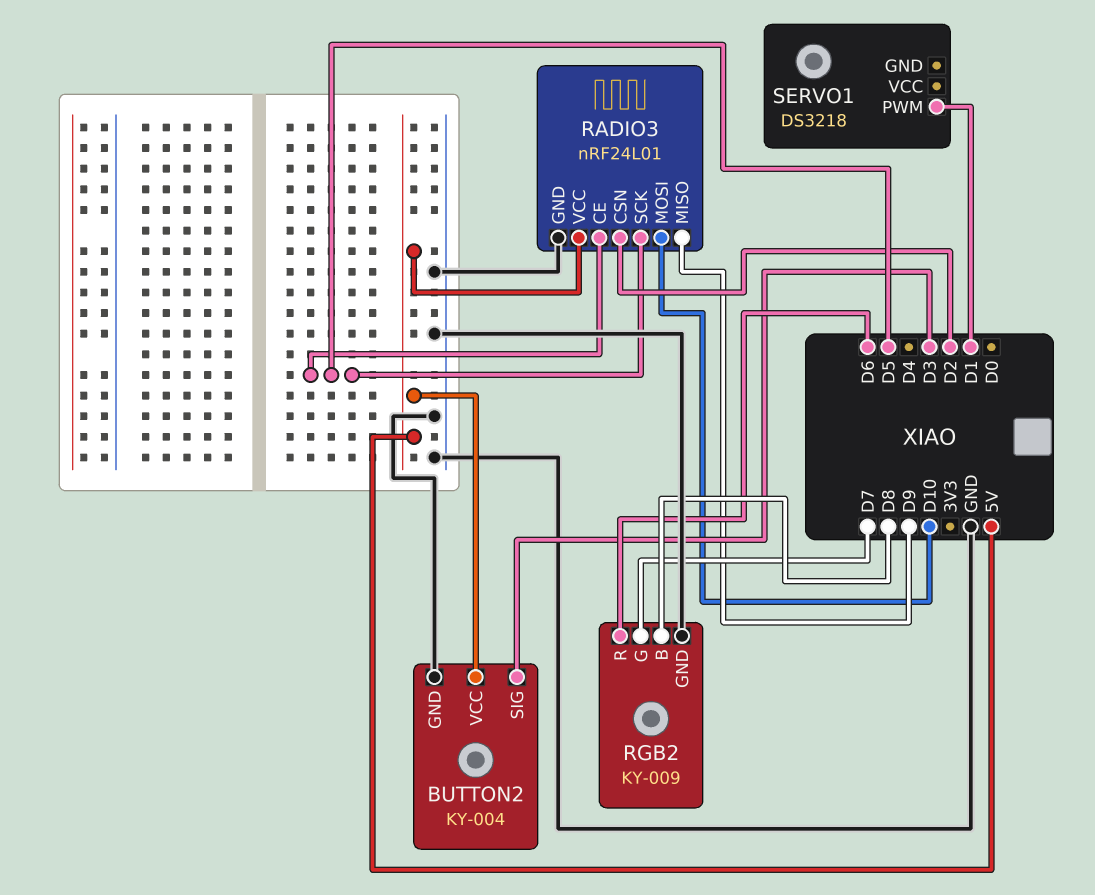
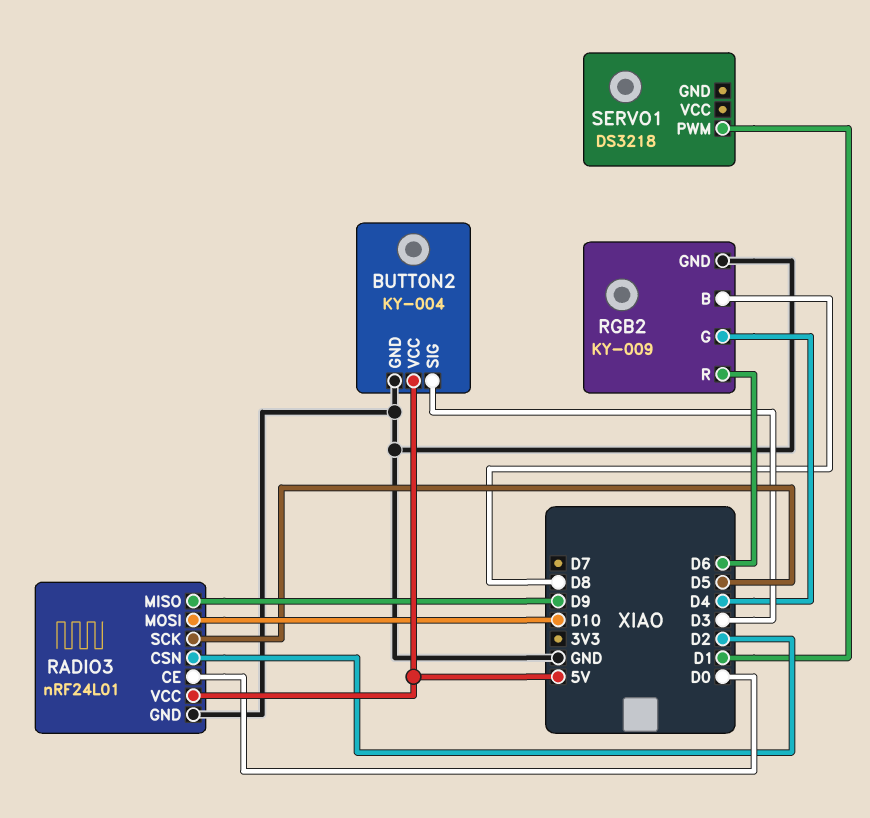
RADIO3 pin CE: D5 -> D0
RGB2 pin G: D7 -> D4

